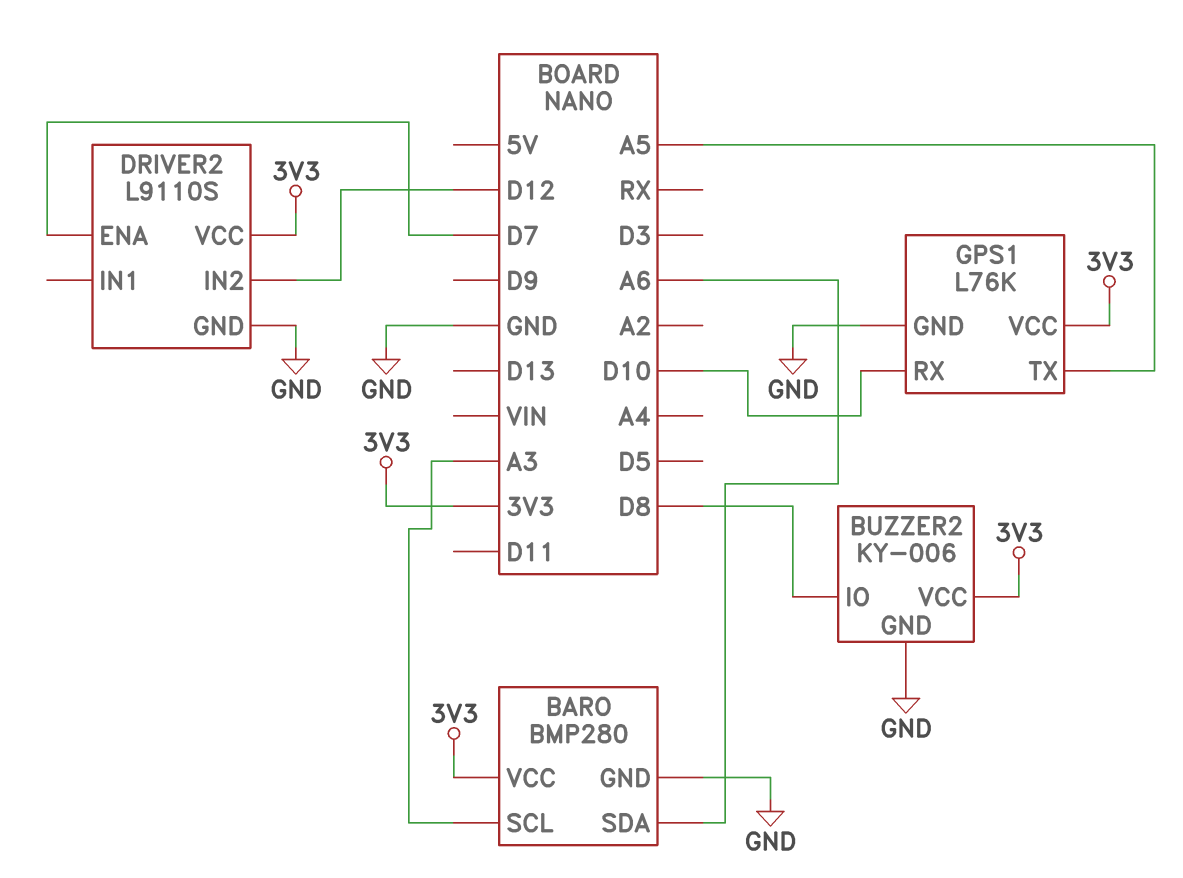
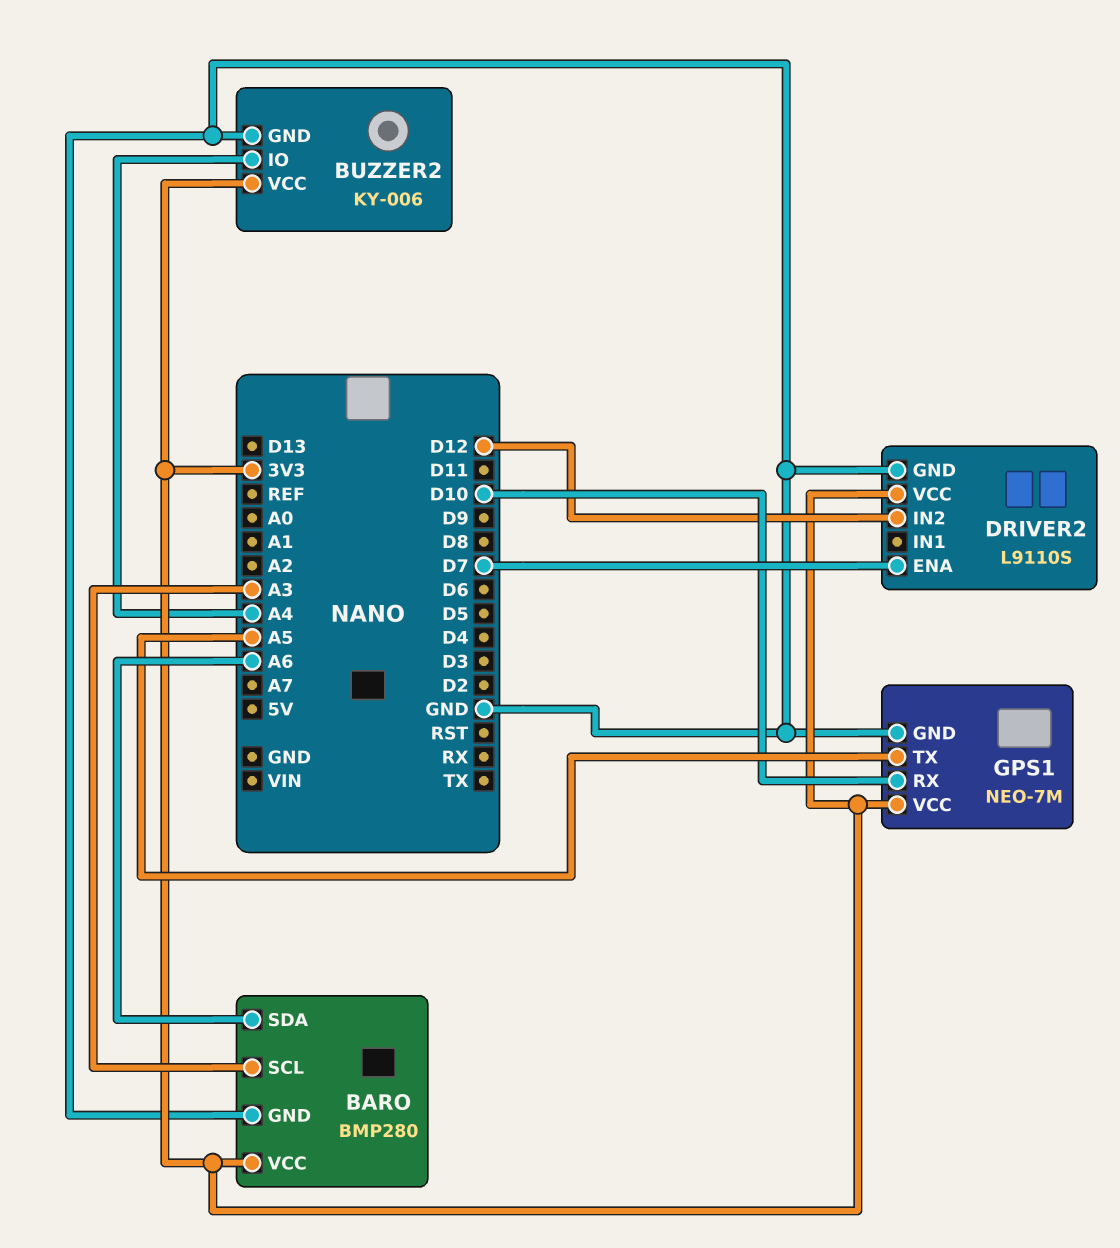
BUZZER2 pin IO: D8 -> A4
GPS1: L76K -> NEO-7M

